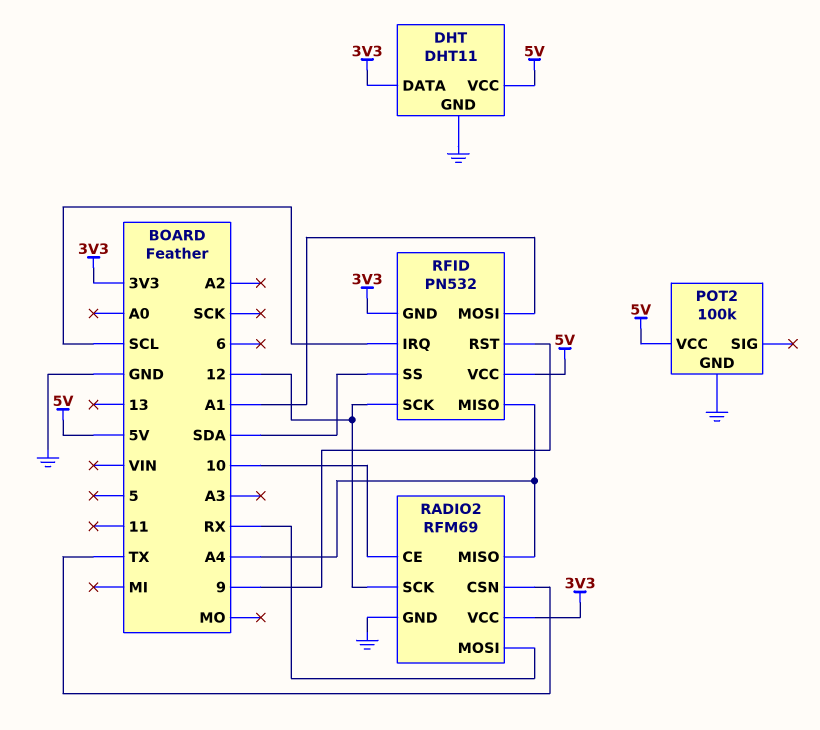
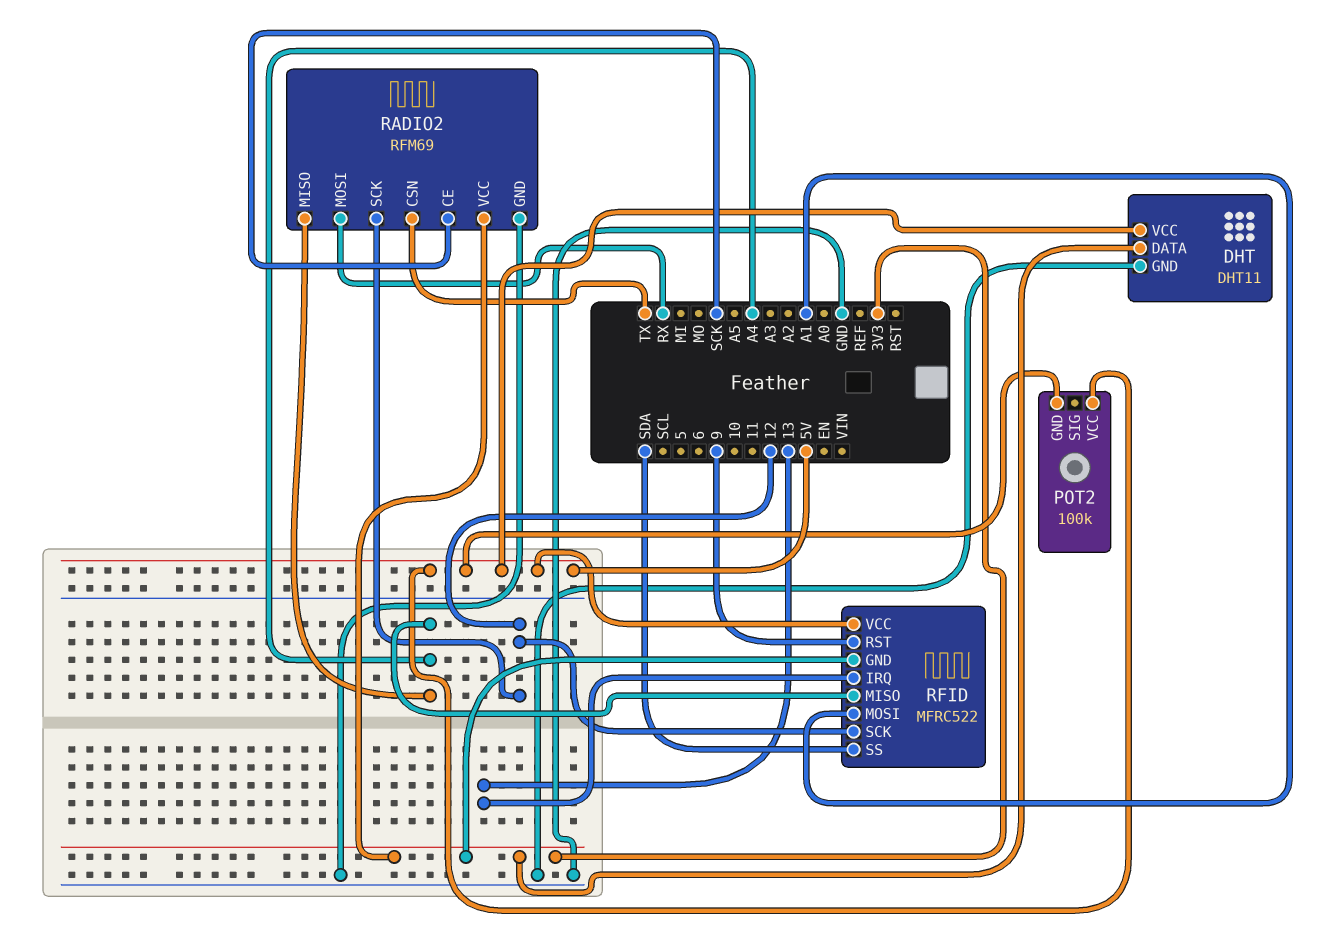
POT2 pin GND: GND -> 5V
RADIO2 pin CE: 10 -> SCK
RFID: PN532 -> MFRC522
RFID pin IRQ: SCL -> 13

